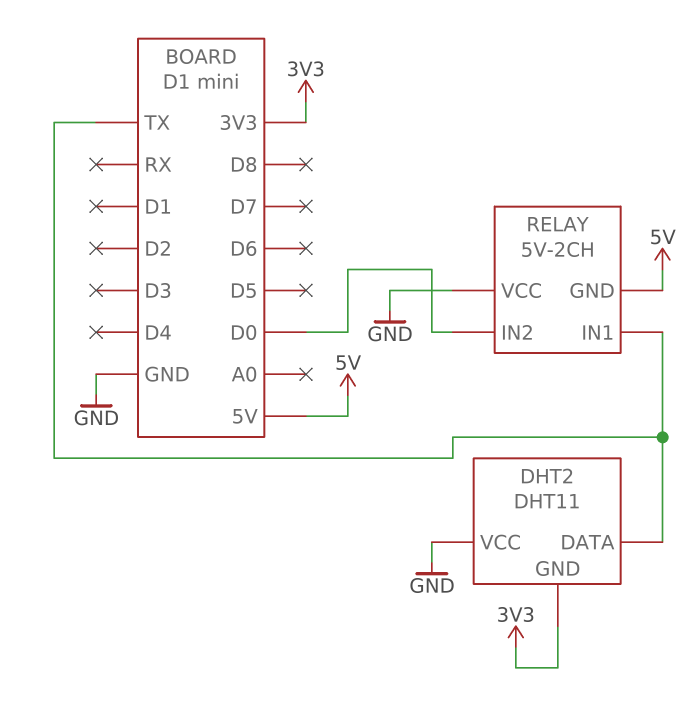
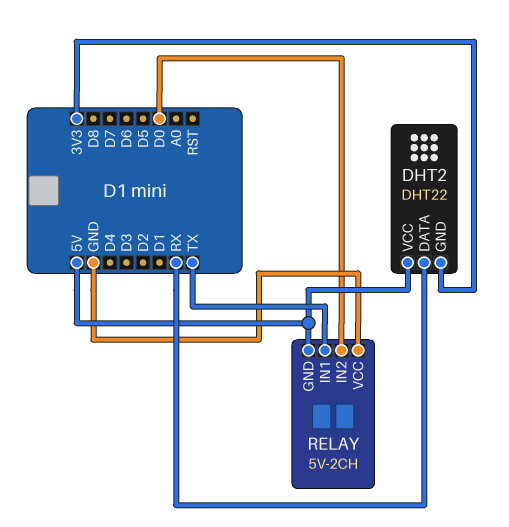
DHT2: DHT11 -> DHT22
DHT2 pin DATA: TX -> RX
DHT2 pin VCC: GND -> 5V

